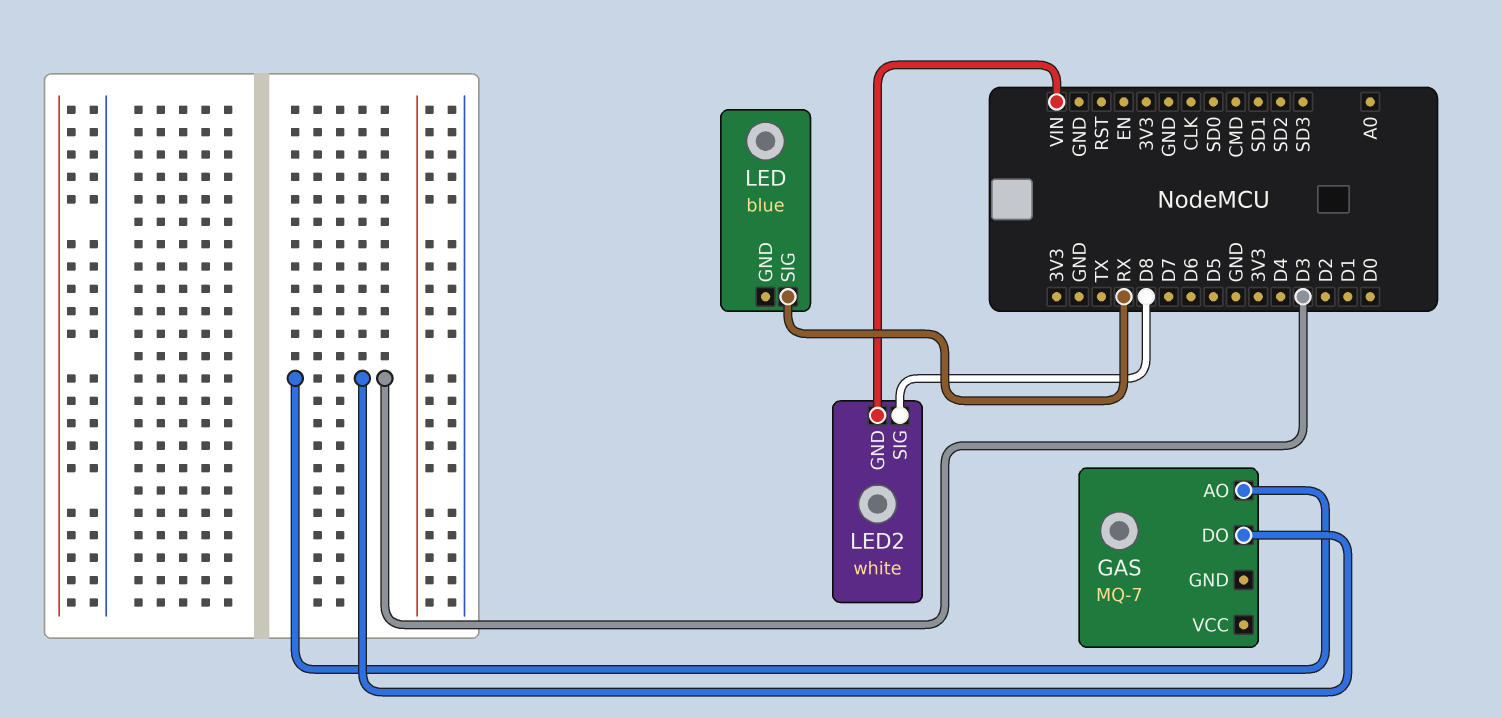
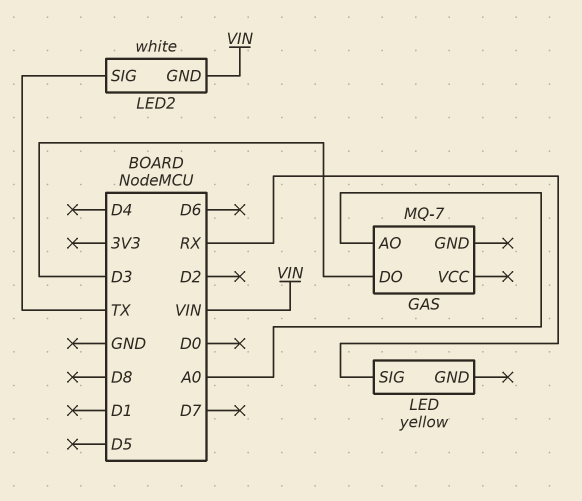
GAS pin AO: D3 -> A0
LED: blue -> yellow
LED2 pin SIG: D8 -> TX

